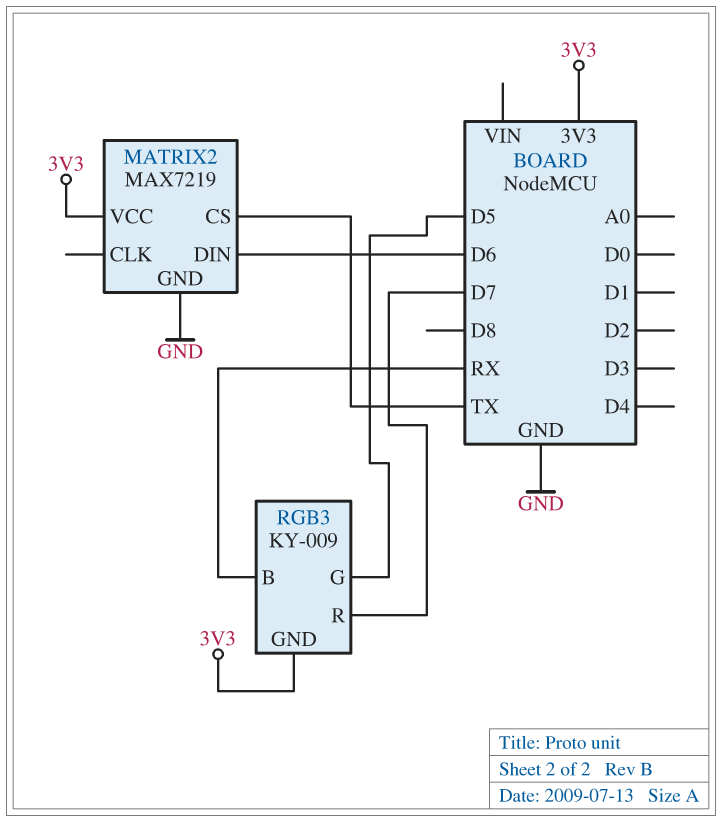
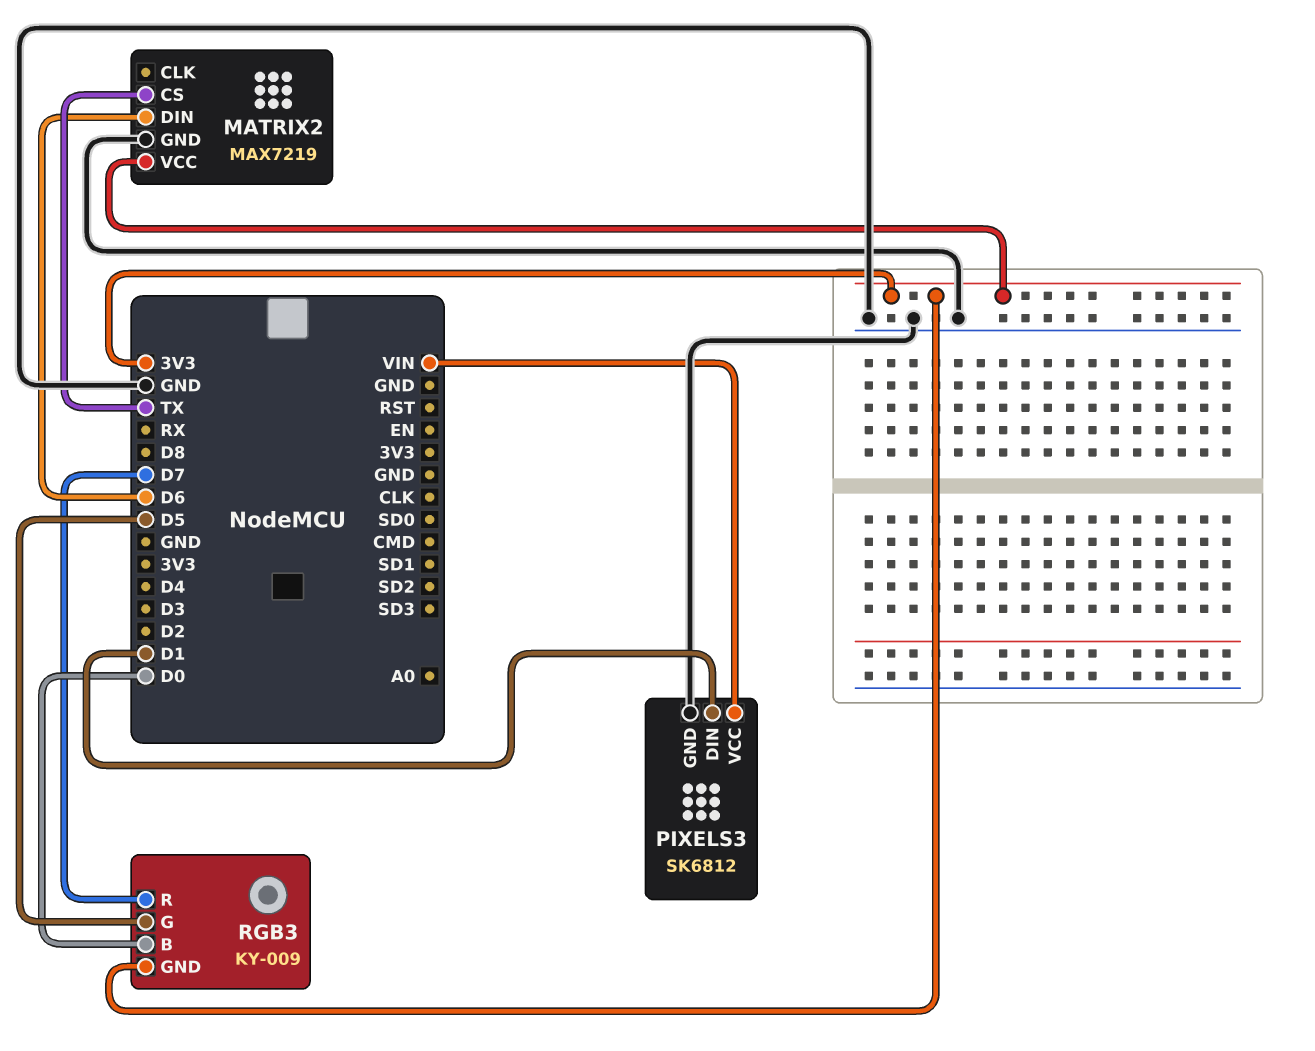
PIXELS3: none -> SK6812
PIXELS3 pin DIN: none -> D1
PIXELS3 pin GND: none -> GND
PIXELS3 pin VCC: none -> VIN
RGB3 pin B: RX -> D0

